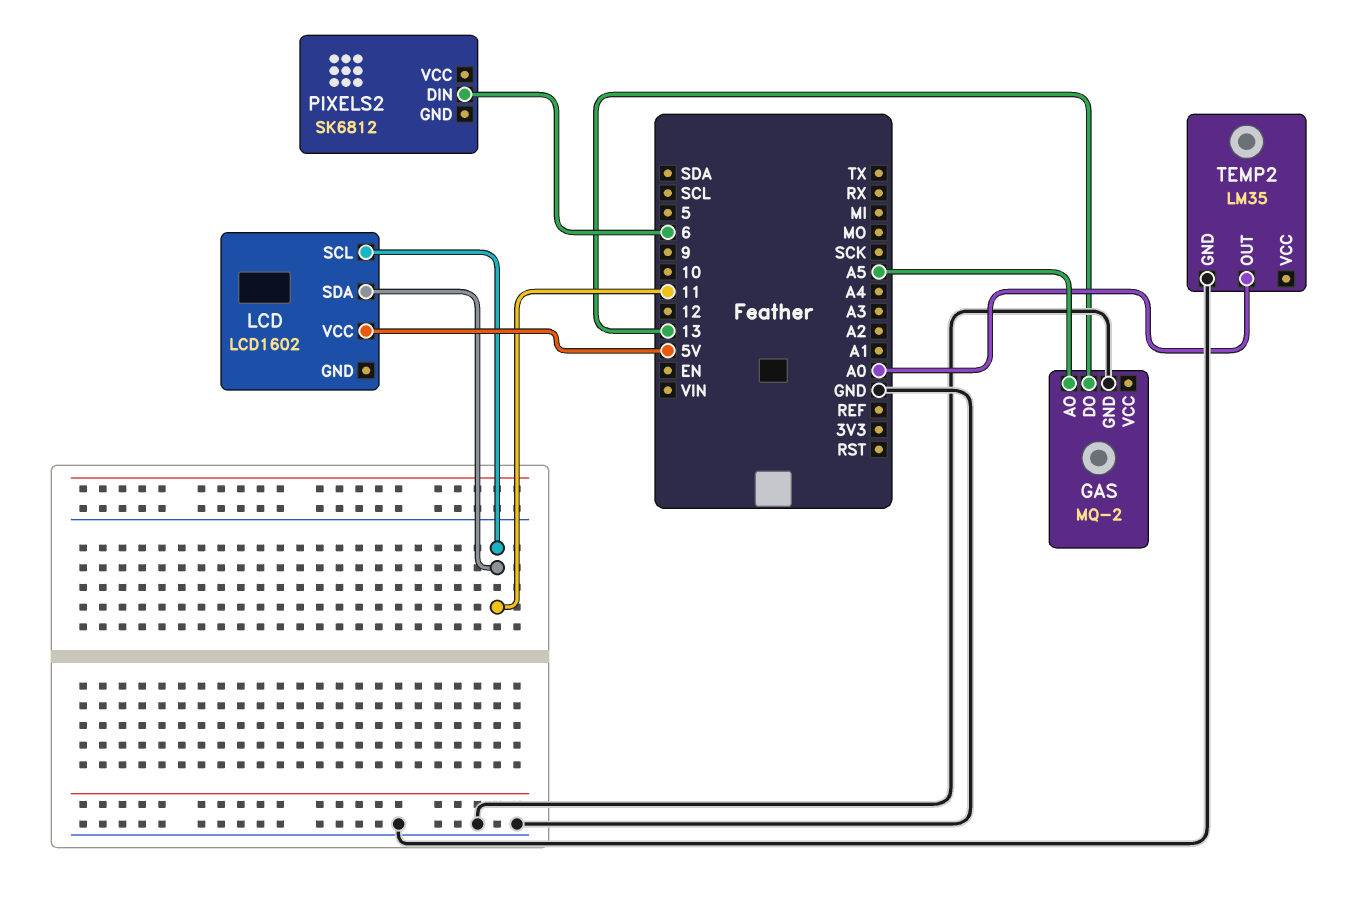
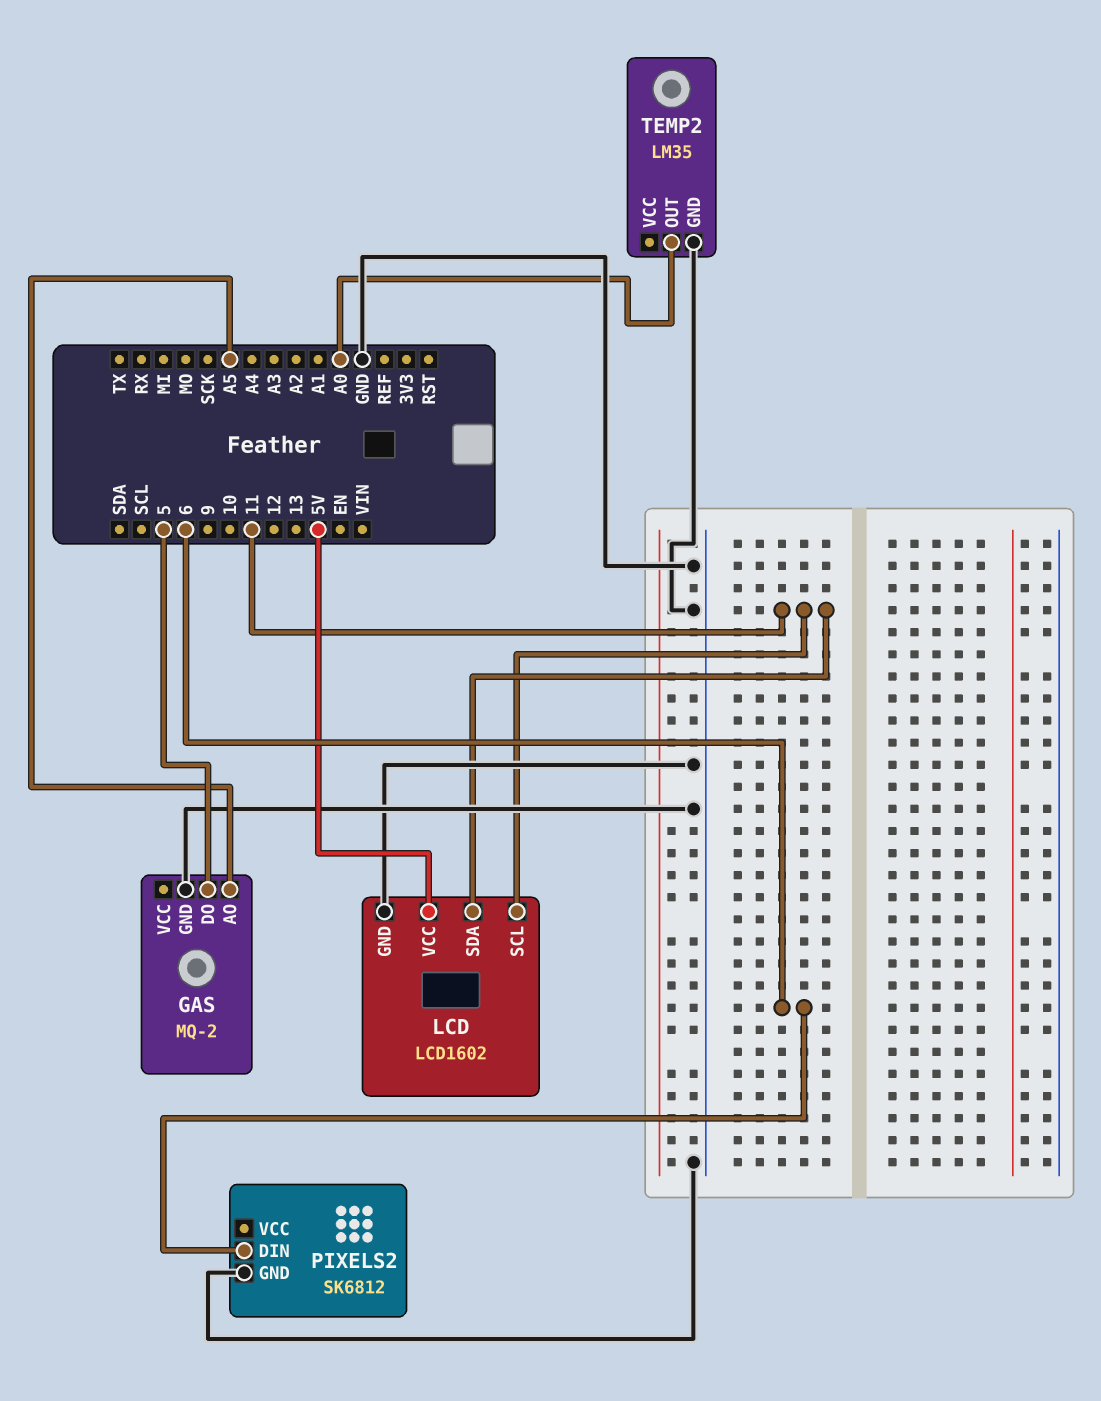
GAS pin DO: 13 -> 5
LCD pin GND: none -> GND
PIXELS2 pin GND: none -> GND

